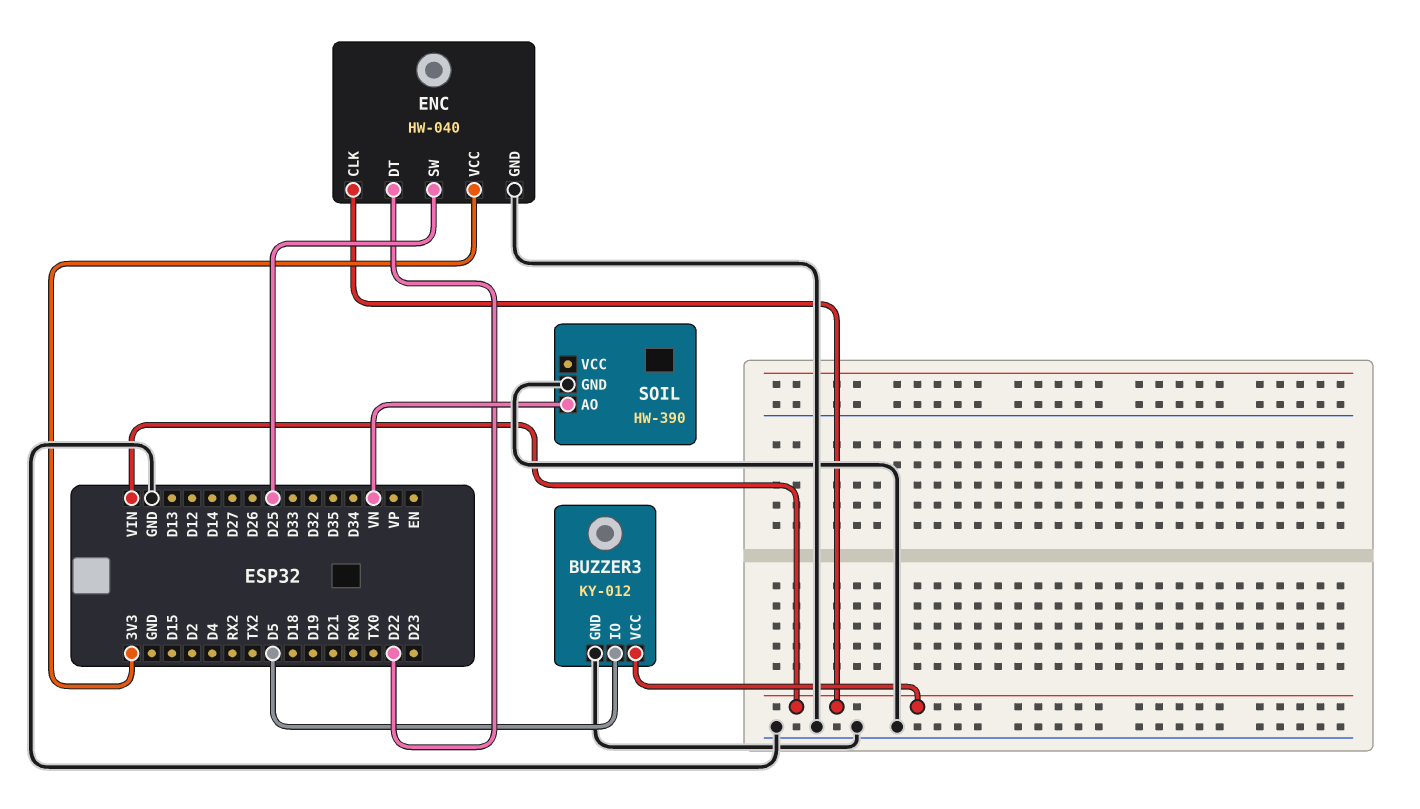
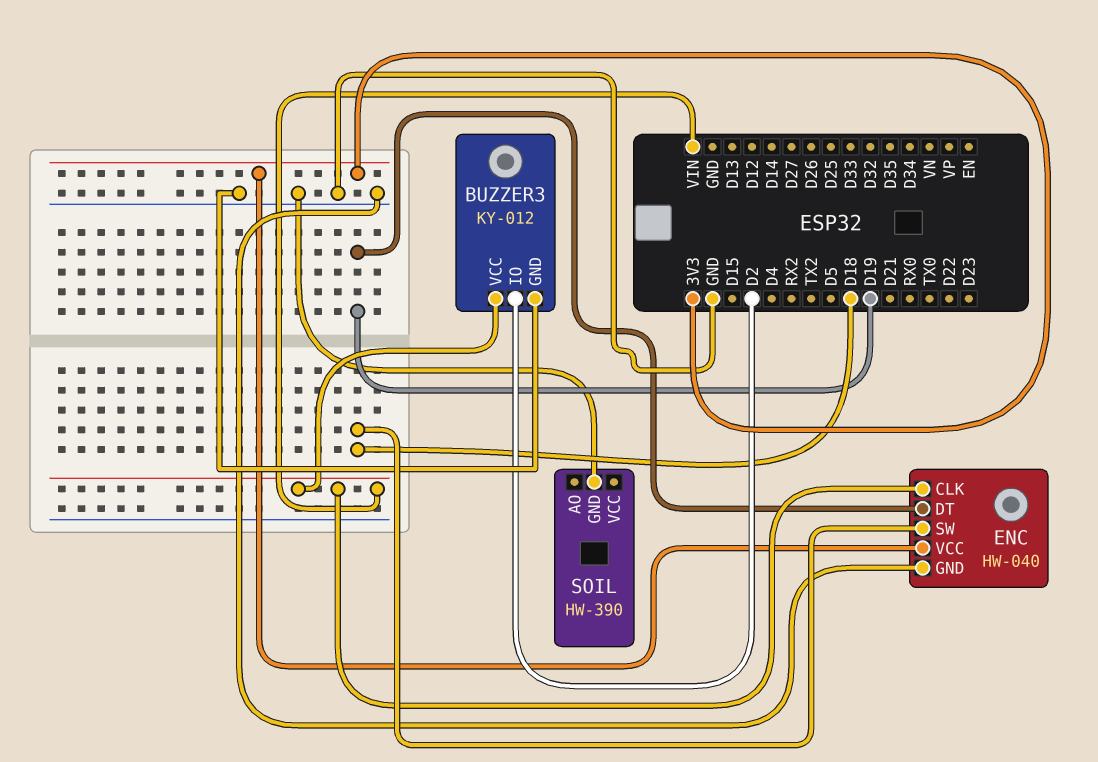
BUZZER3 pin IO: D5 -> D2
ENC pin DT: D22 -> D19
ENC pin SW: D25 -> D18
SOIL pin AO: VN -> none

